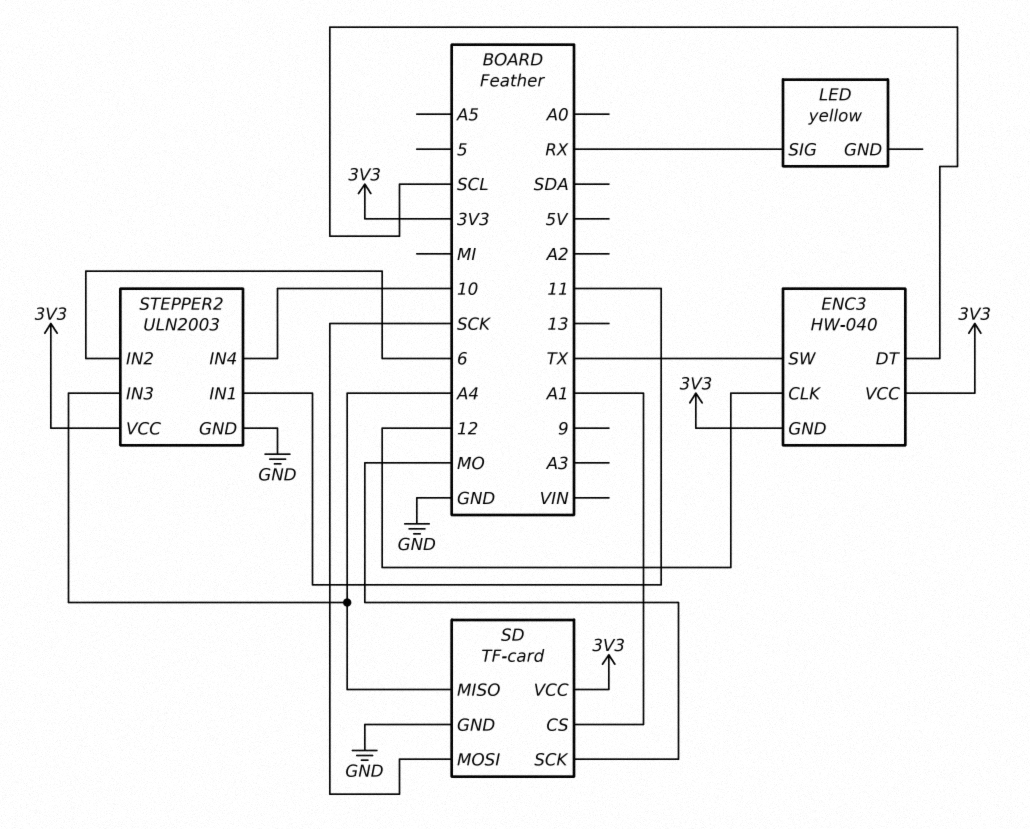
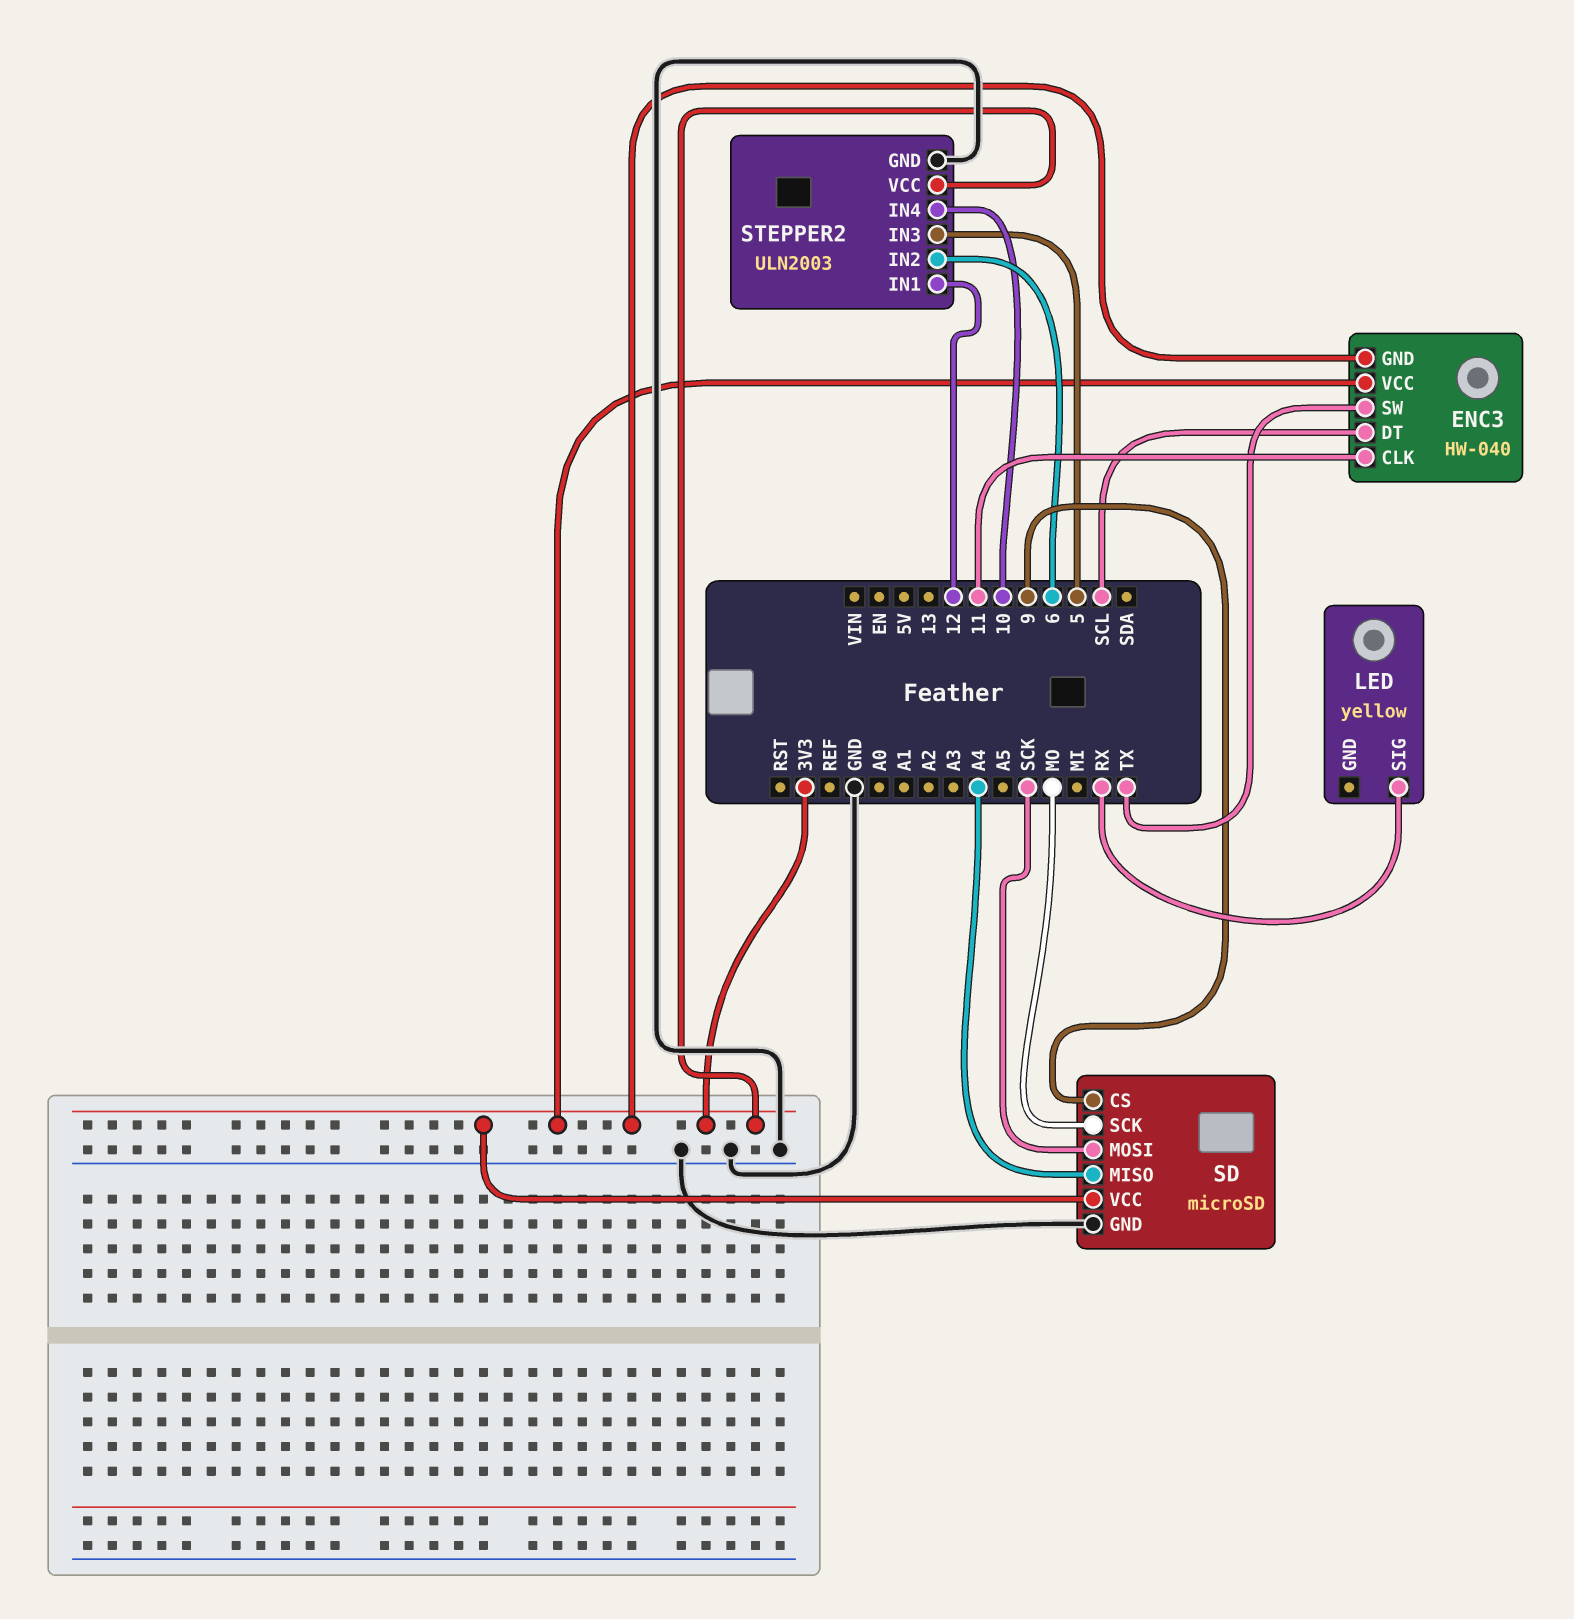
ENC3 pin CLK: 12 -> 11
SD: TF-card -> microSD
SD pin CS: A1 -> 9
STEPPER2 pin IN1: 11 -> 12
STEPPER2 pin IN3: A4 -> 5

